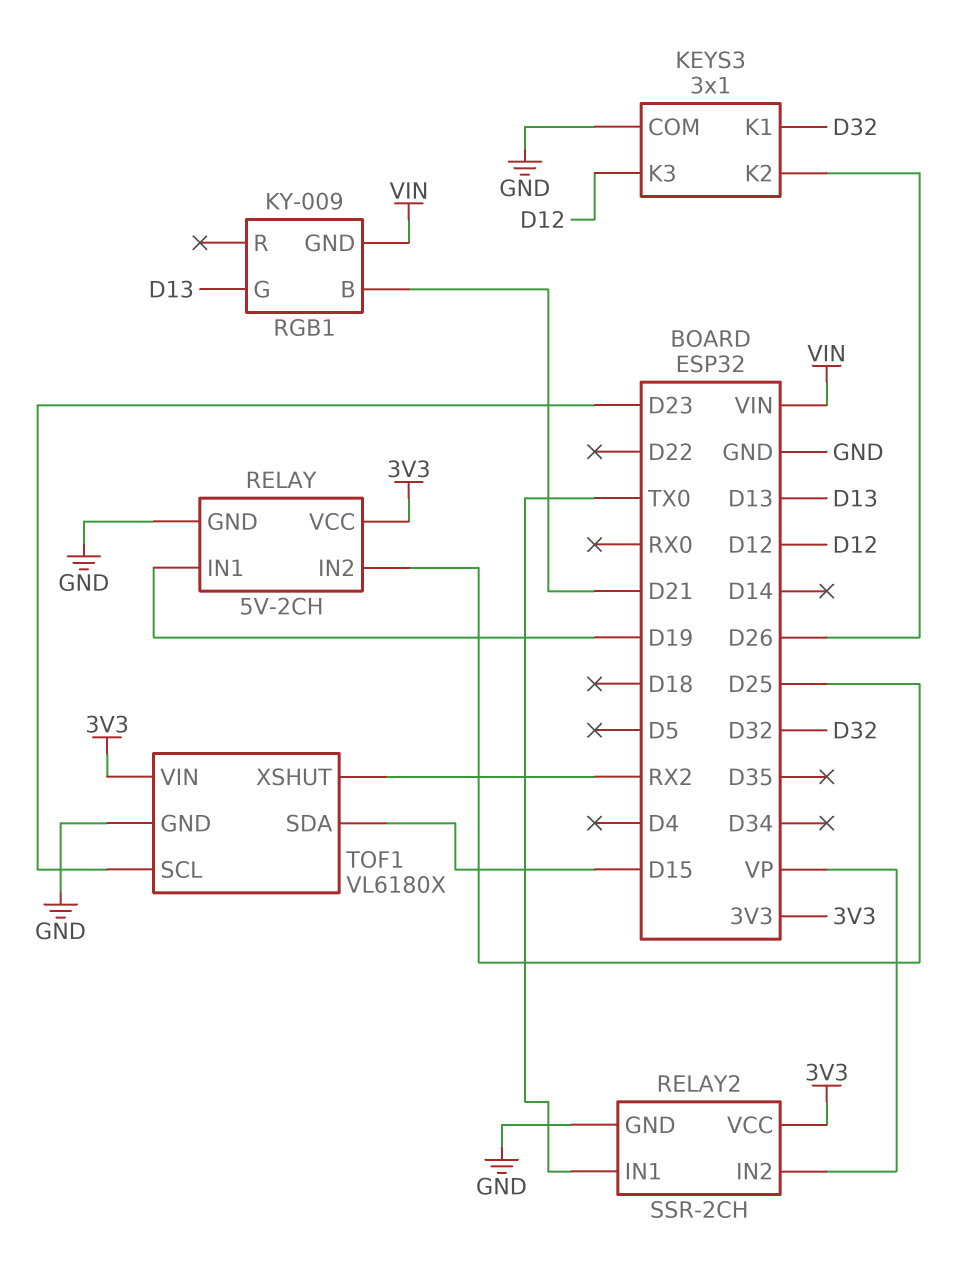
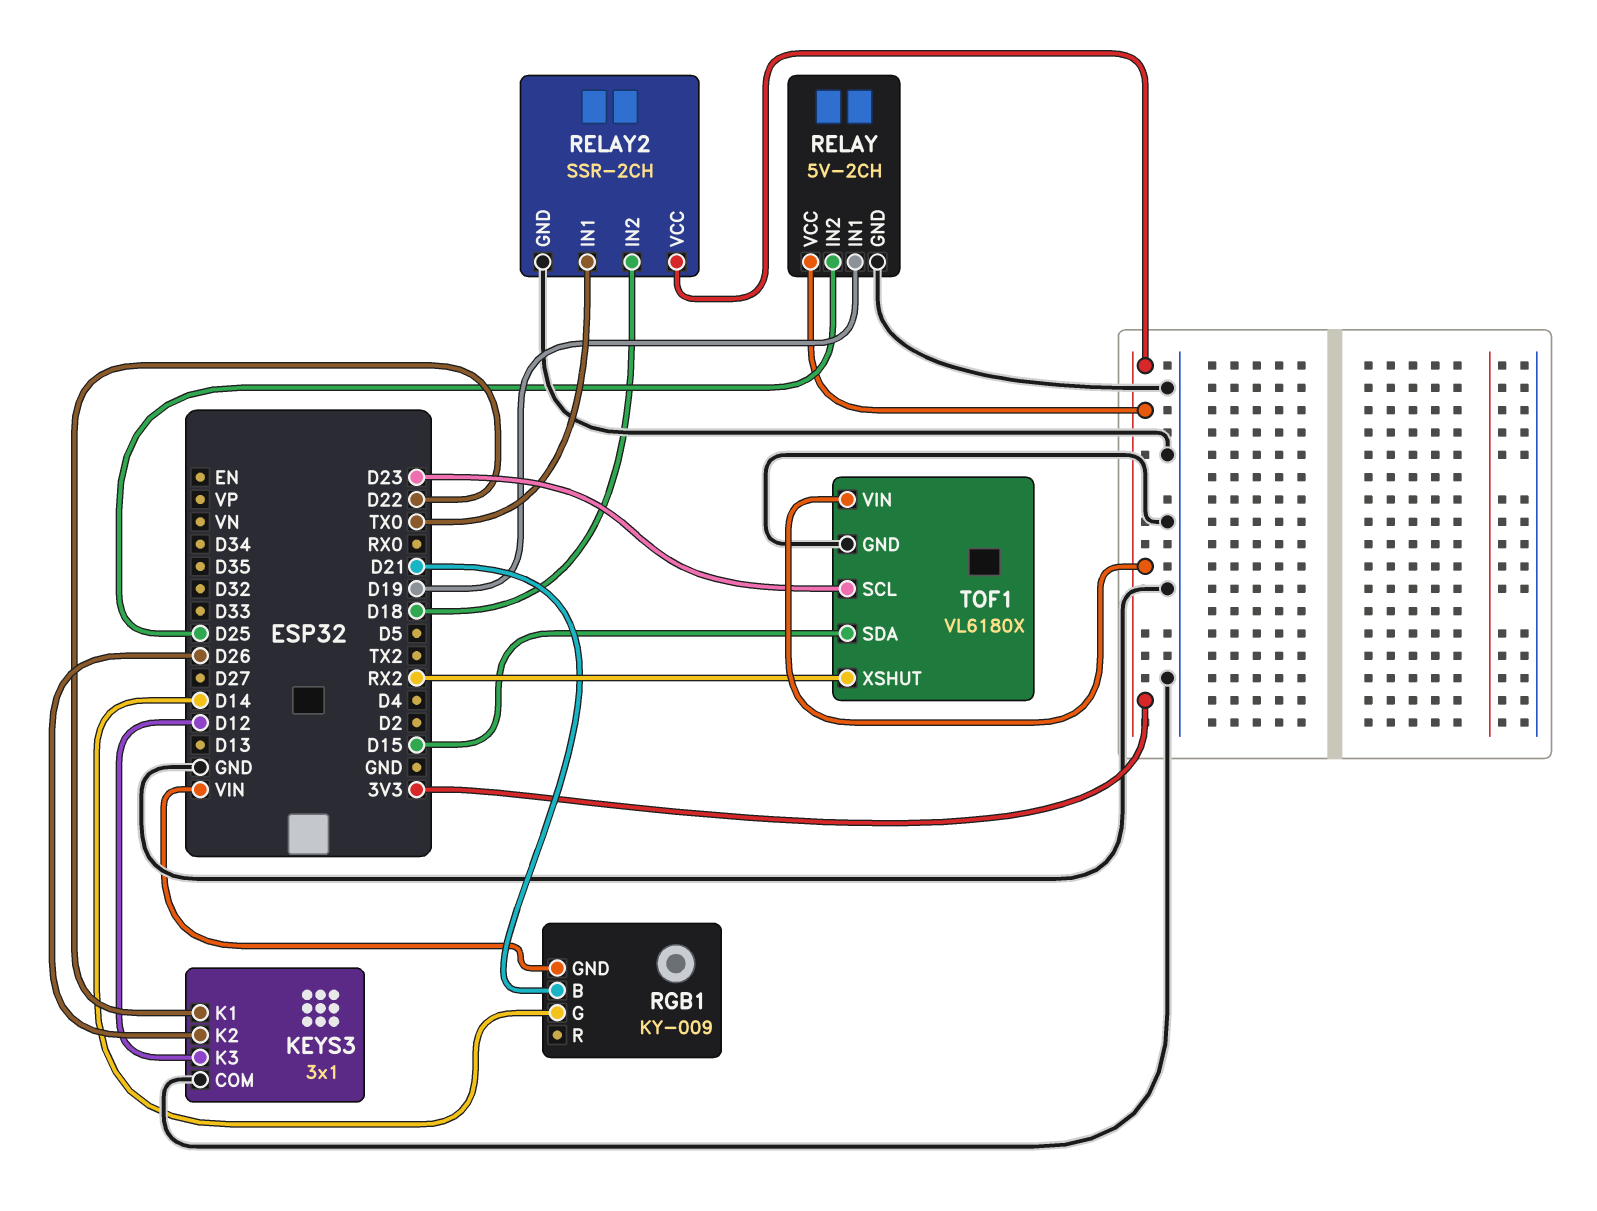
KEYS3 pin K1: D32 -> D22
RELAY2 pin IN2: VP -> D18
RGB1 pin G: D13 -> D14

